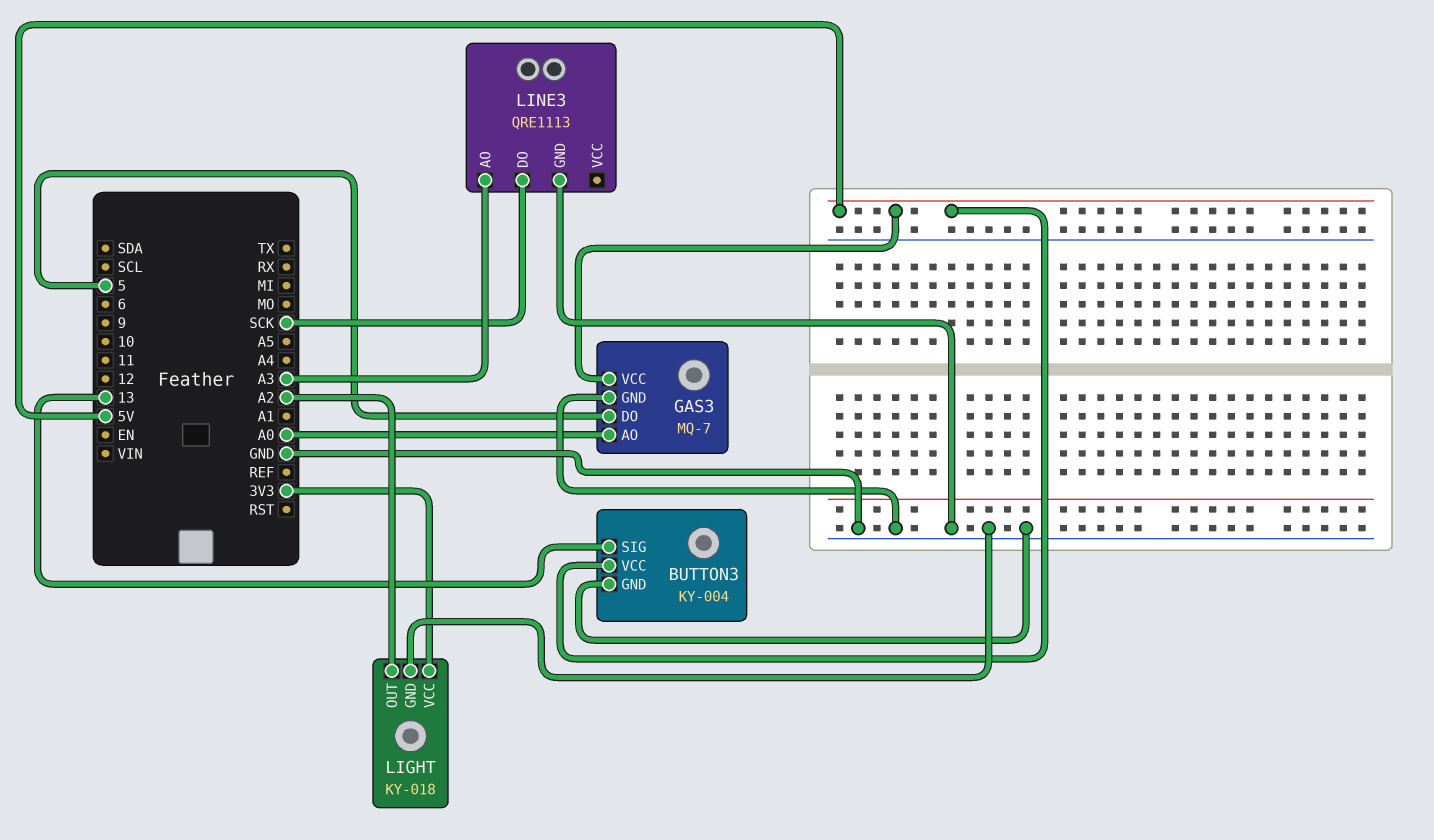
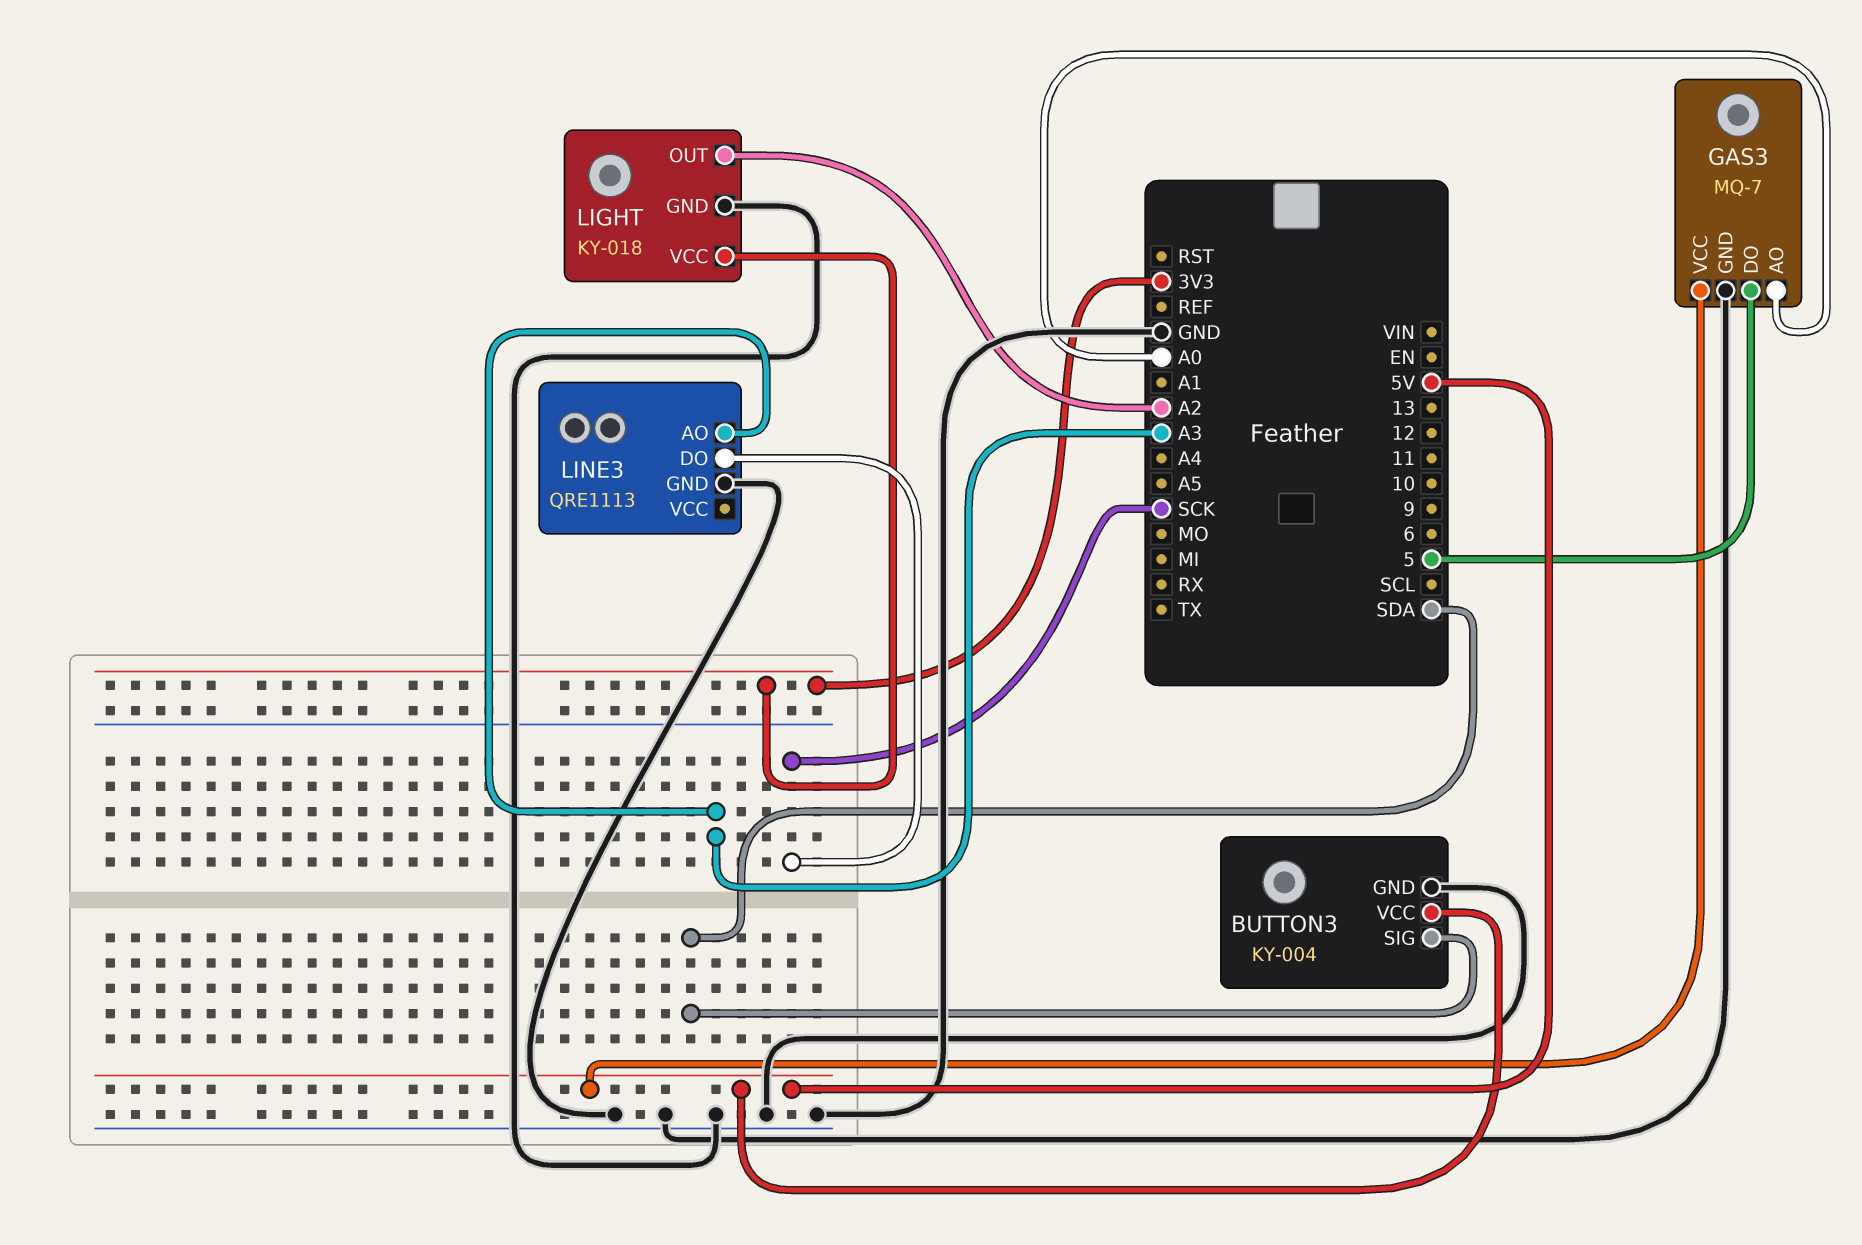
BUTTON3 pin SIG: 13 -> SDA

